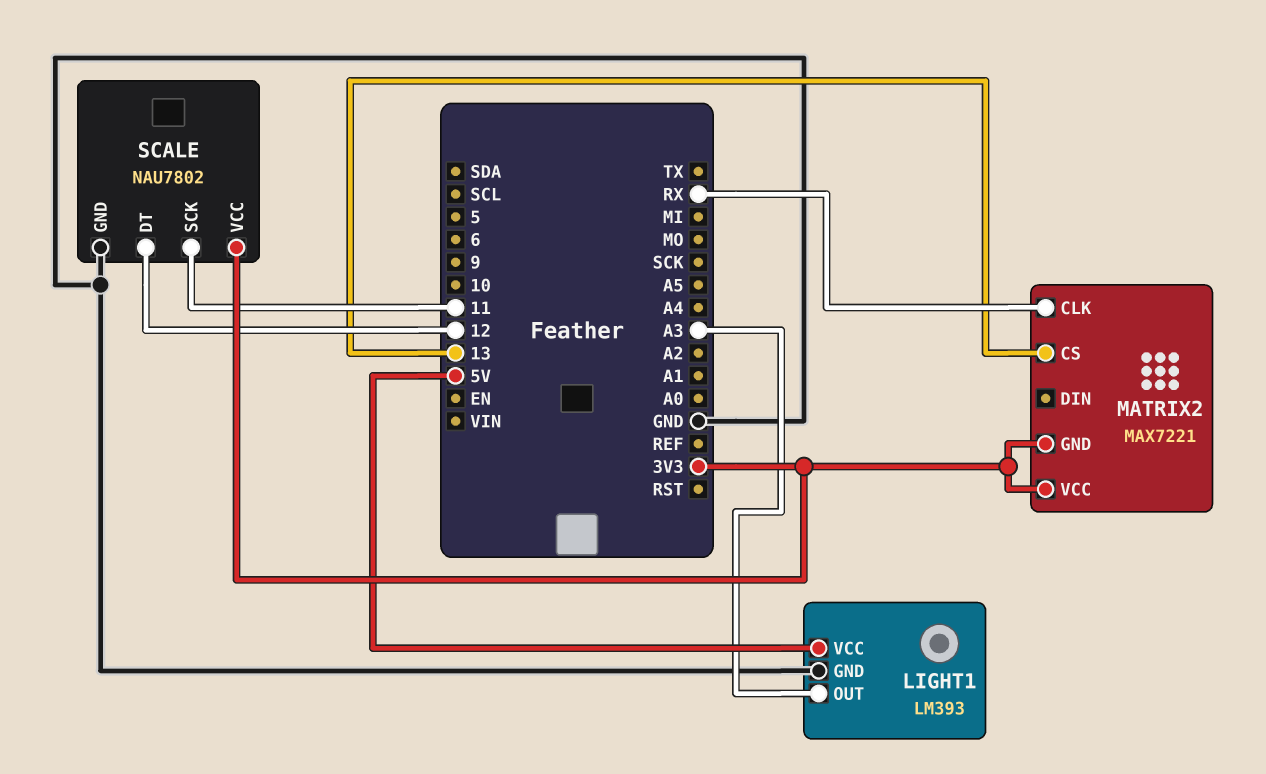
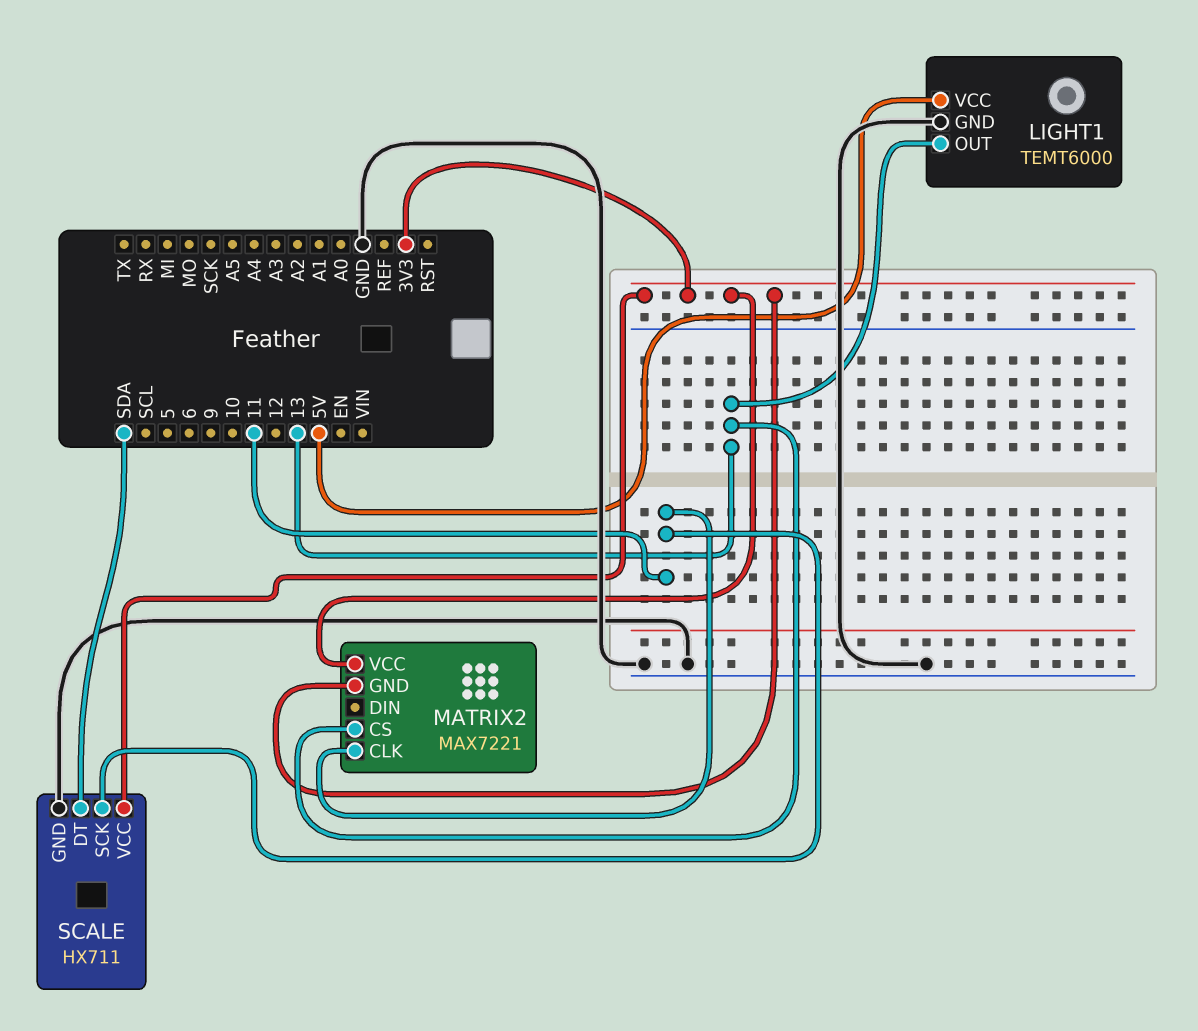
LIGHT1: LM393 -> TEMT6000
LIGHT1 pin OUT: A3 -> 13
MATRIX2 pin CLK: RX -> 11
SCALE: NAU7802 -> HX711
SCALE pin DT: 12 -> SDA

